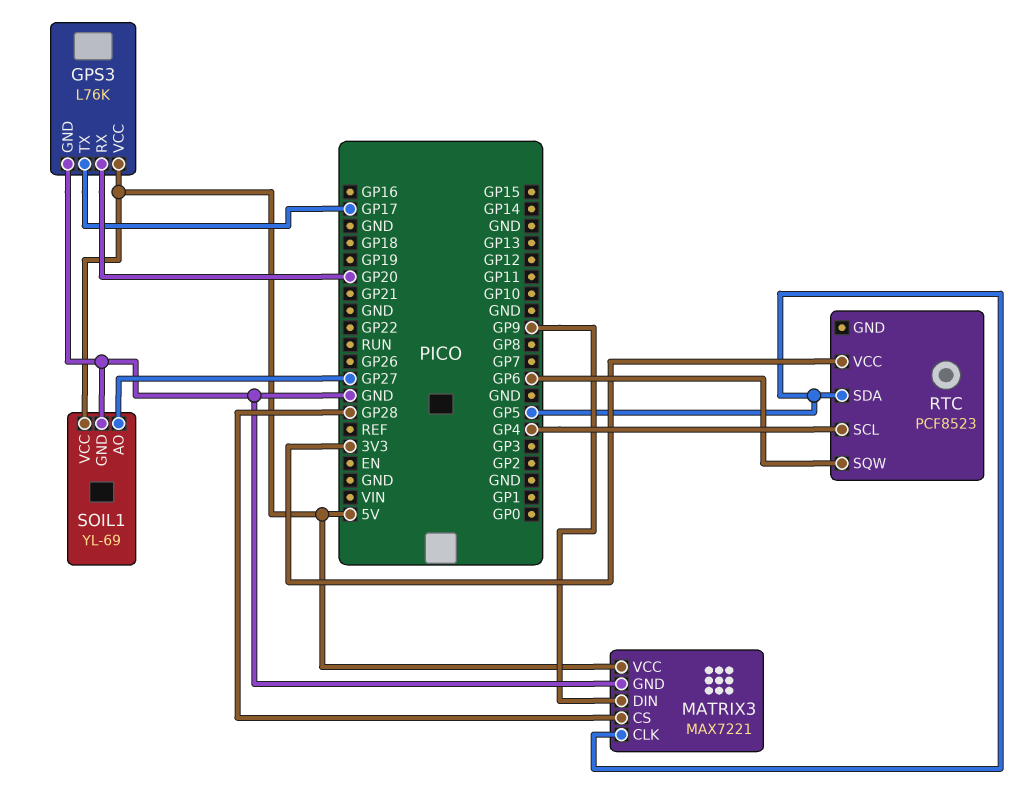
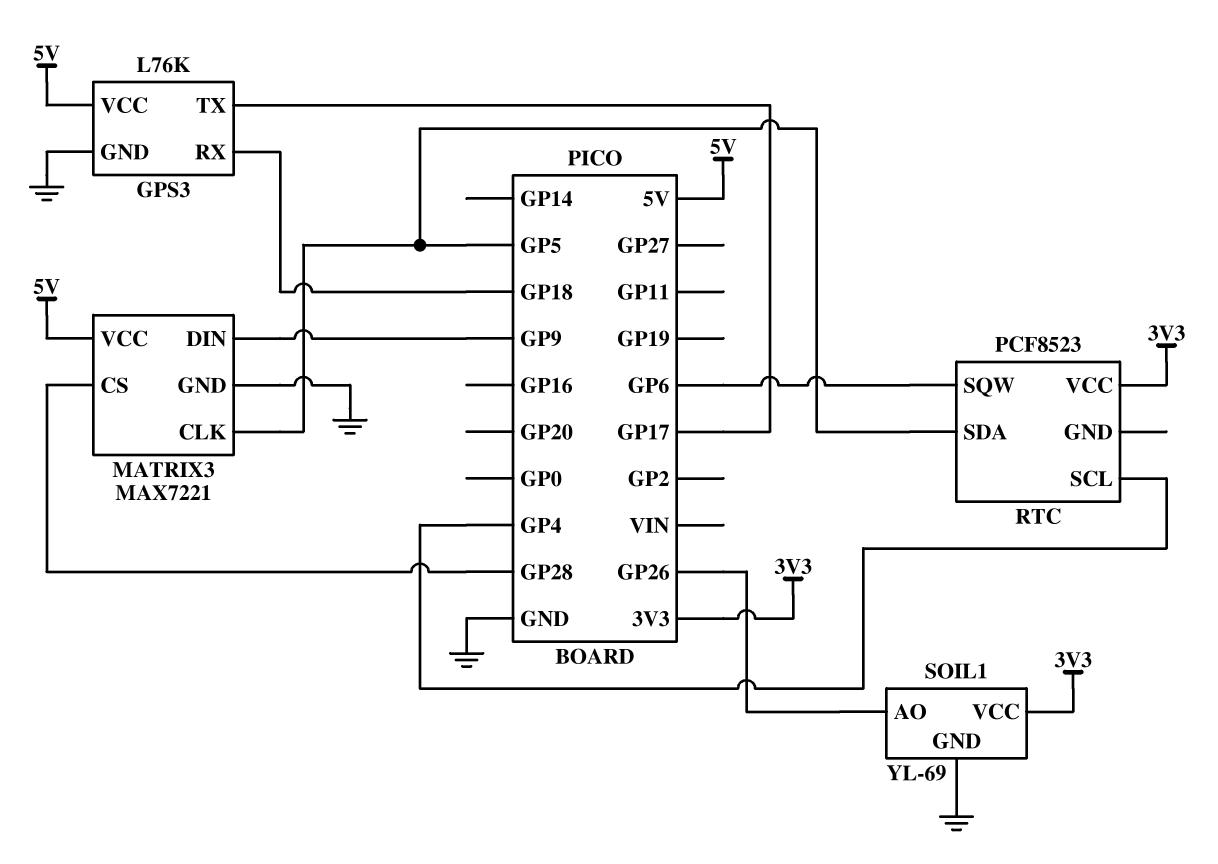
GPS3 pin RX: GP20 -> GP18
SOIL1 pin AO: GP27 -> GP26
SOIL1 pin VCC: 5V -> 3V3

